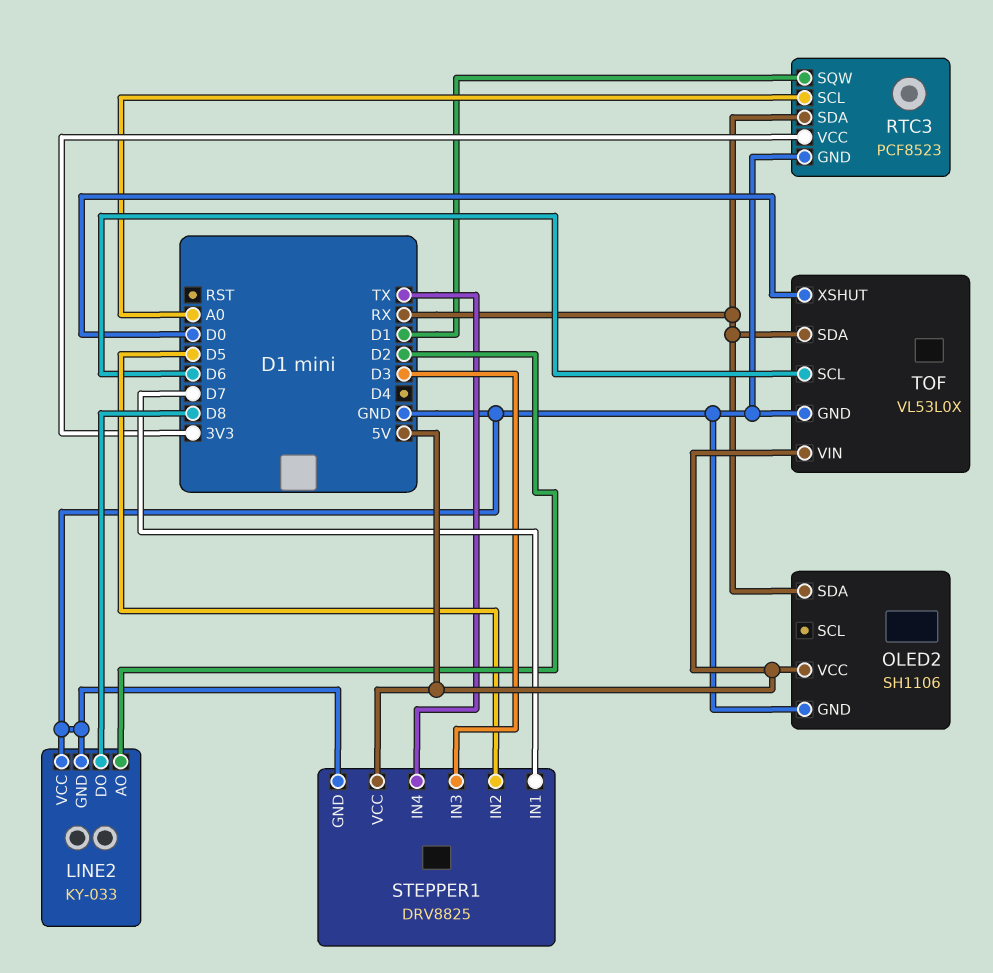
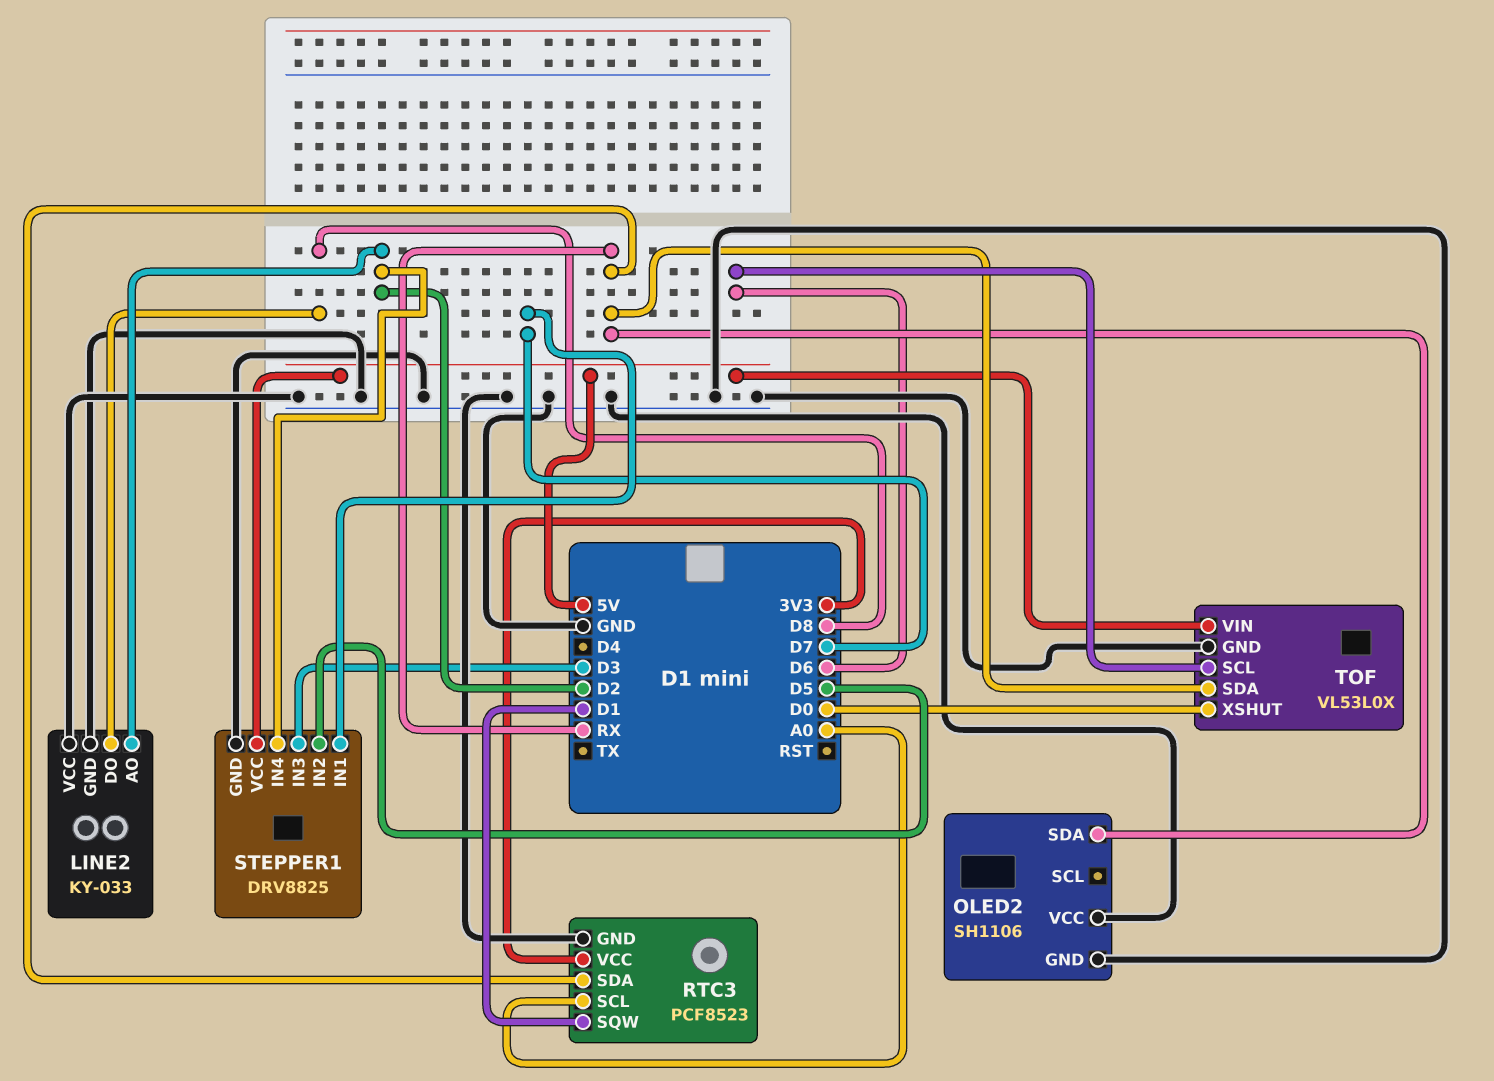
OLED2 pin VCC: 5V -> GND
STEPPER1 pin IN4: TX -> D2

